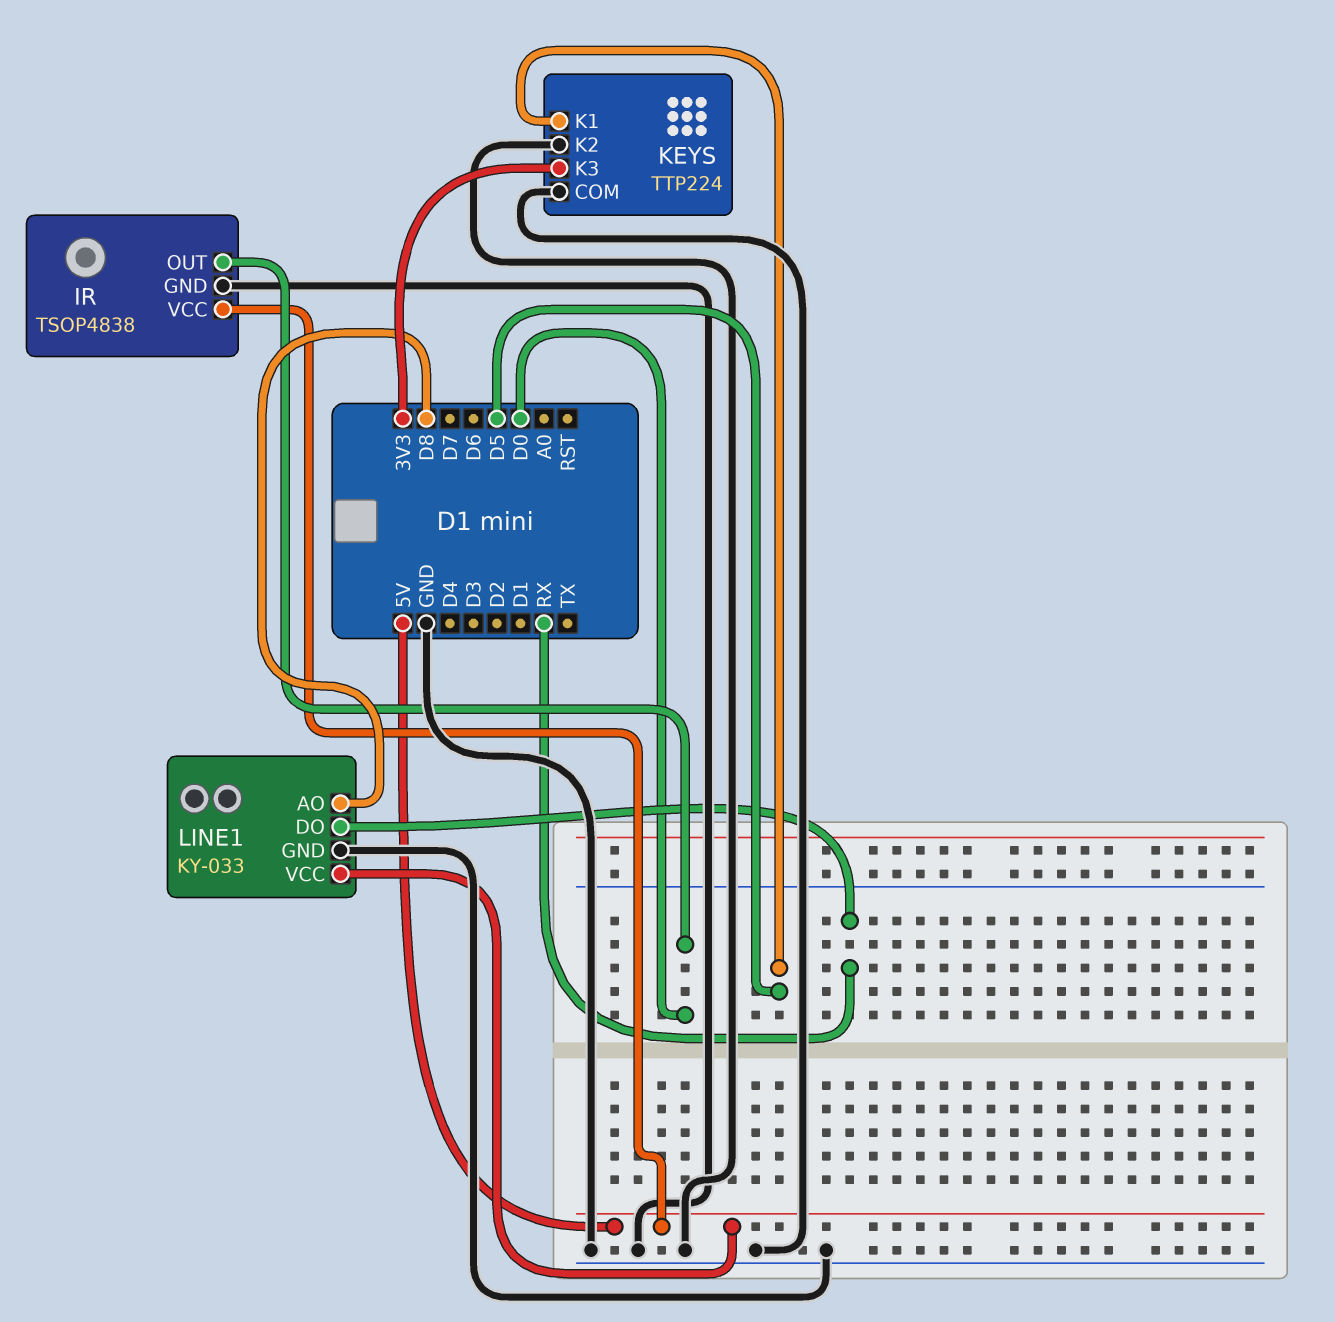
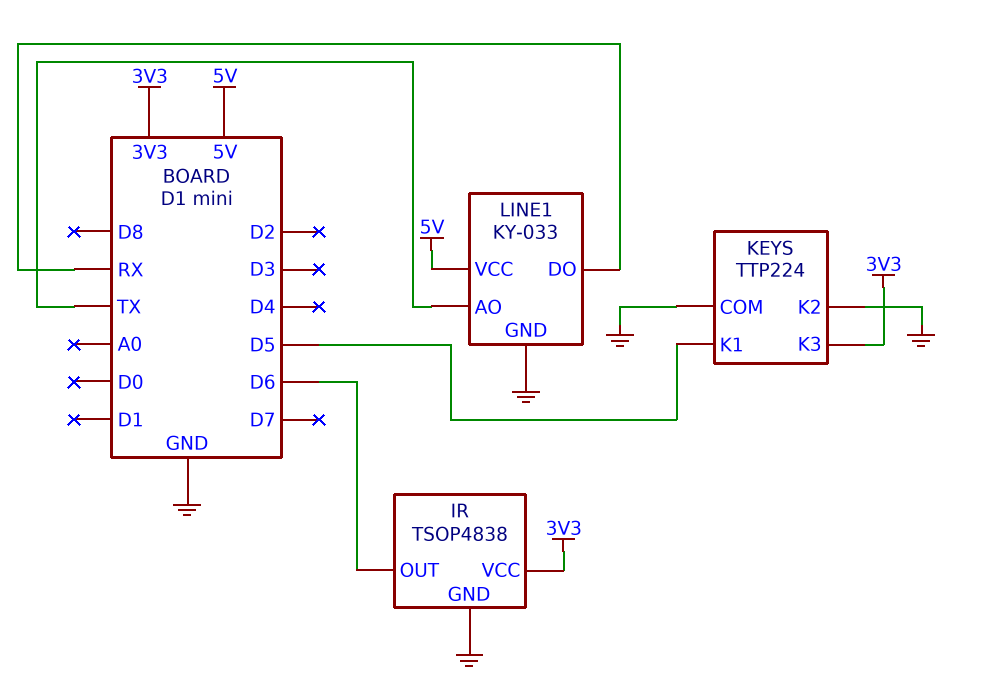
IR pin OUT: D0 -> D6
IR pin VCC: 5V -> 3V3
LINE1 pin AO: D8 -> TX

